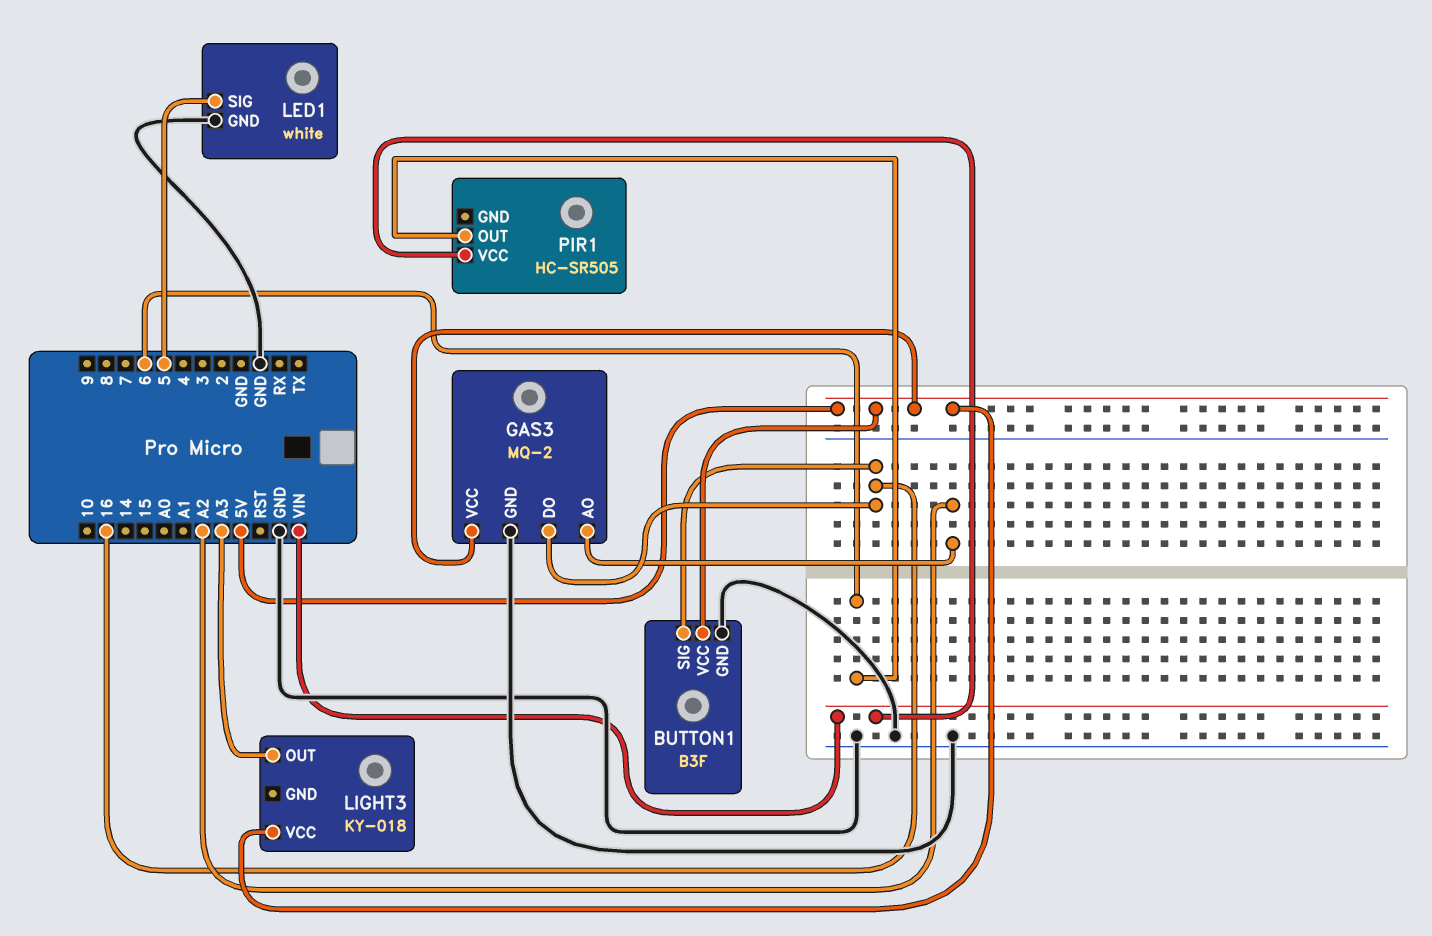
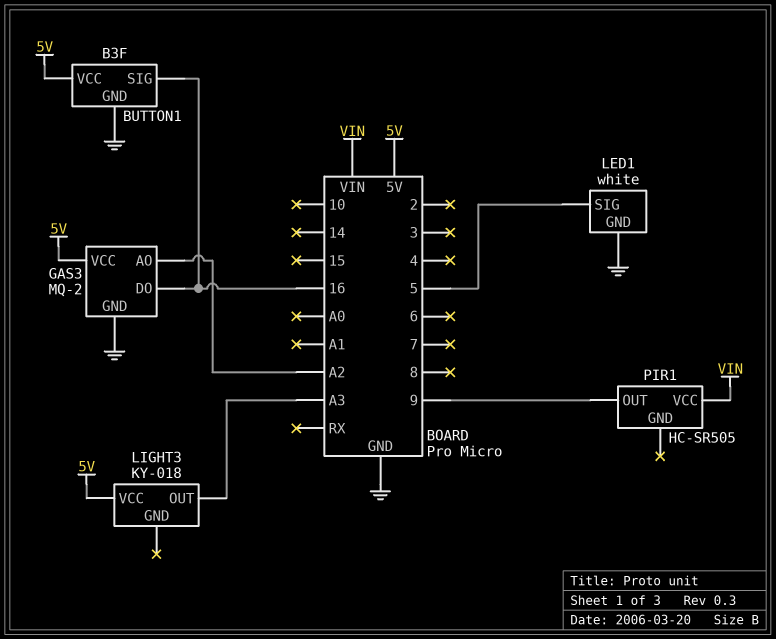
PIR1 pin OUT: 6 -> 9

